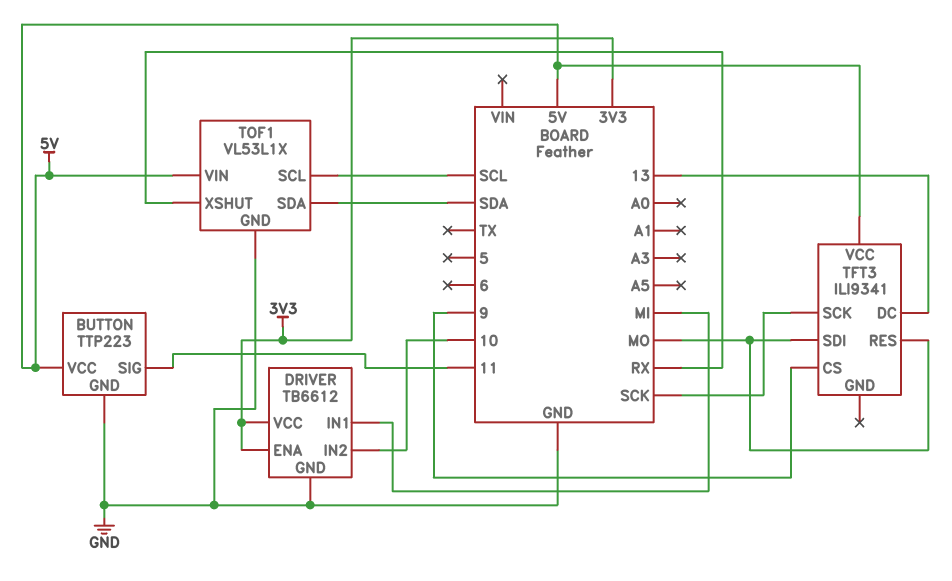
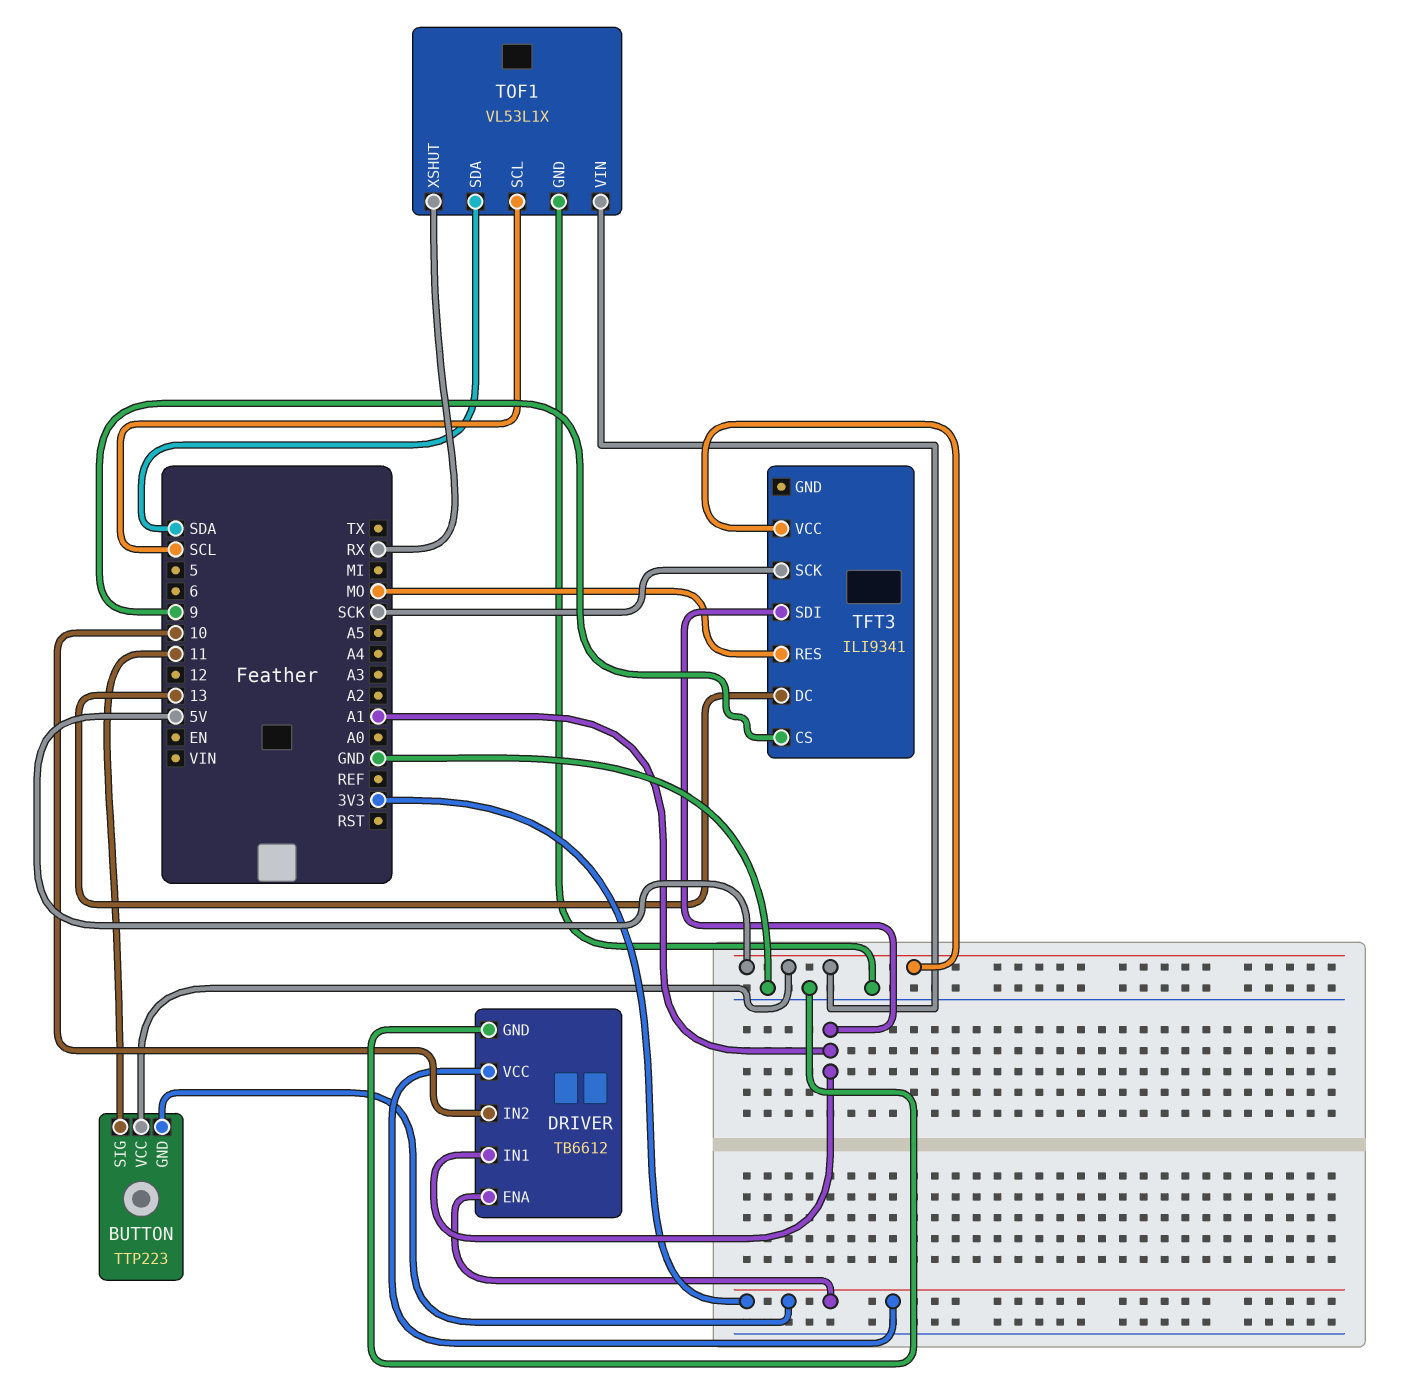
BUTTON pin GND: GND -> 3V3
DRIVER pin IN1: MI -> A1
TFT3 pin SDI: MO -> A1

